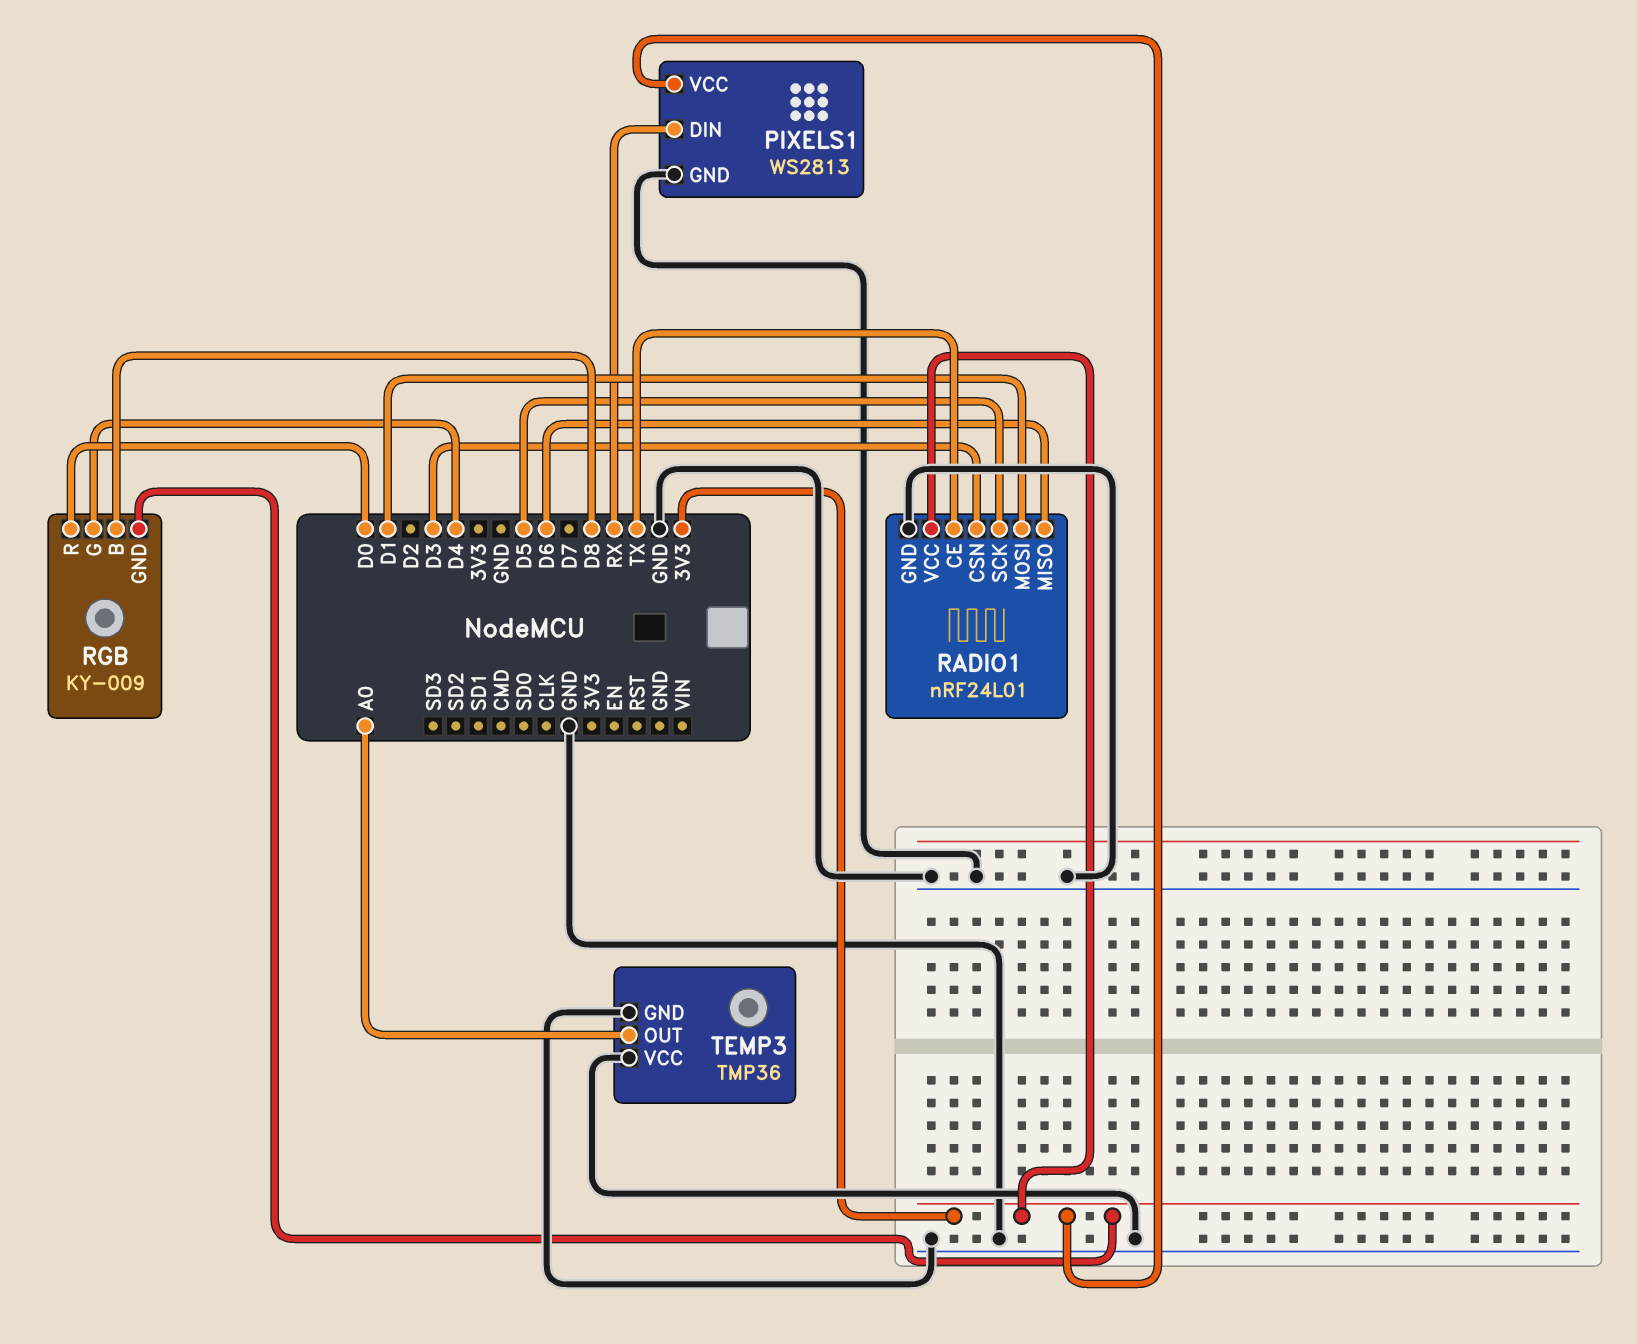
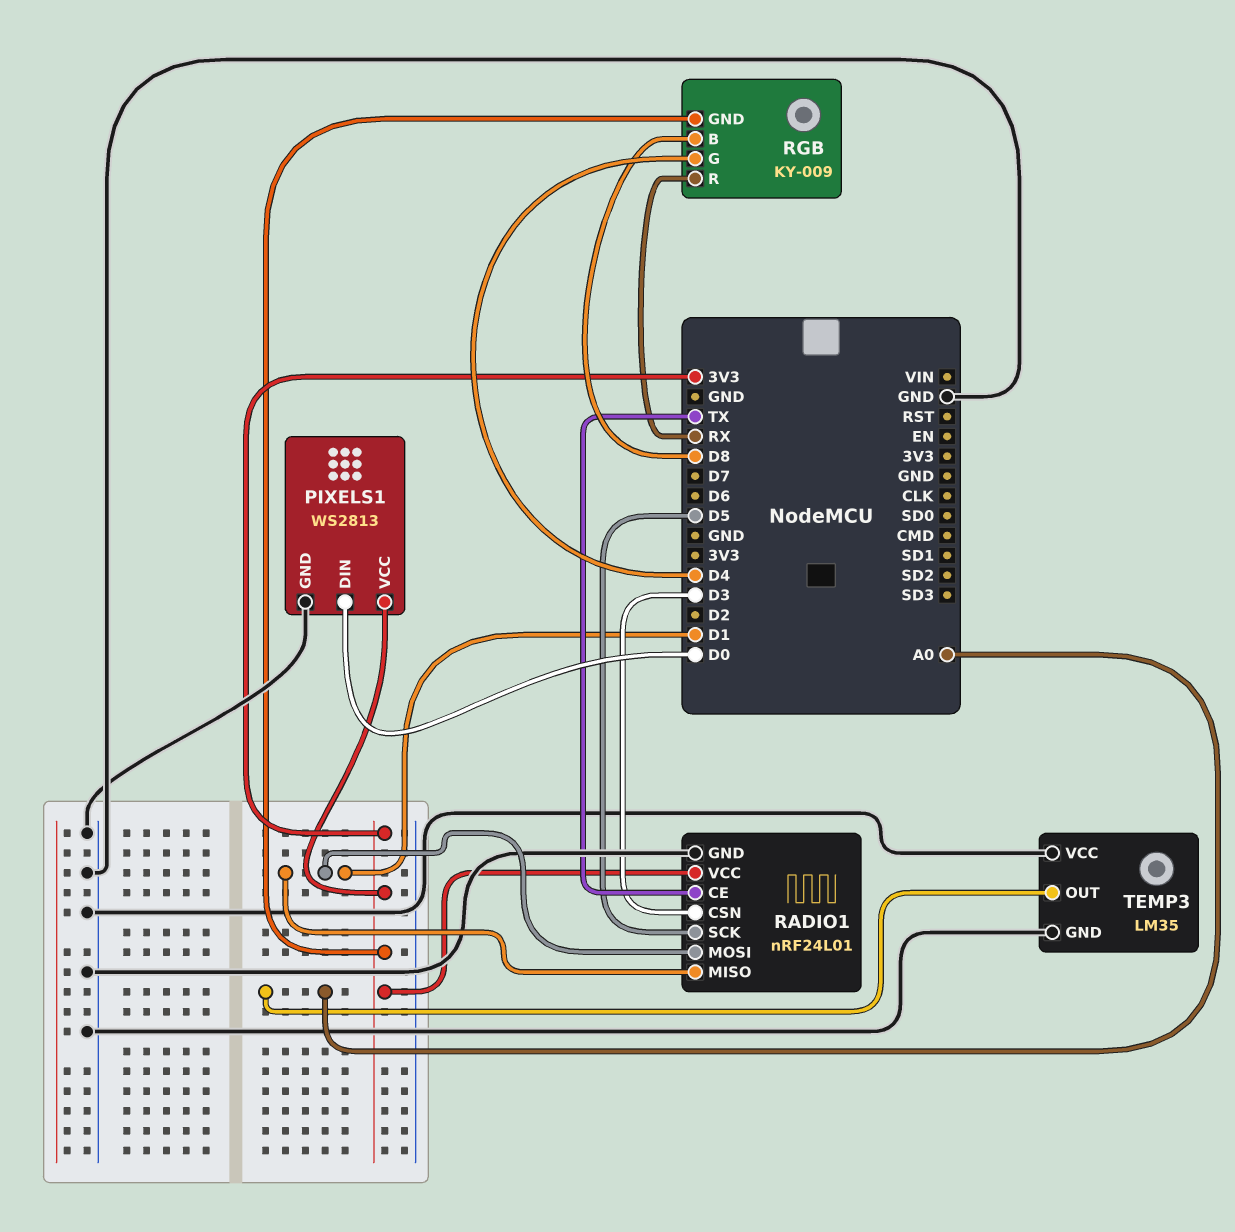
PIXELS1 pin DIN: RX -> D0
RADIO1 pin MISO: D6 -> D1
RGB pin R: D0 -> RX
TEMP3: TMP36 -> LM35

